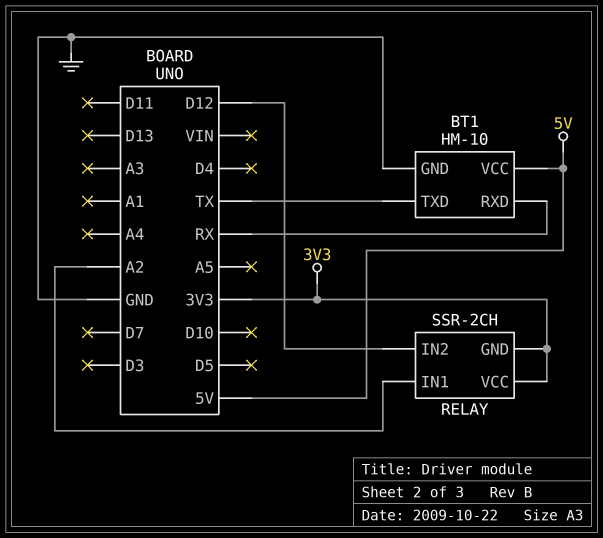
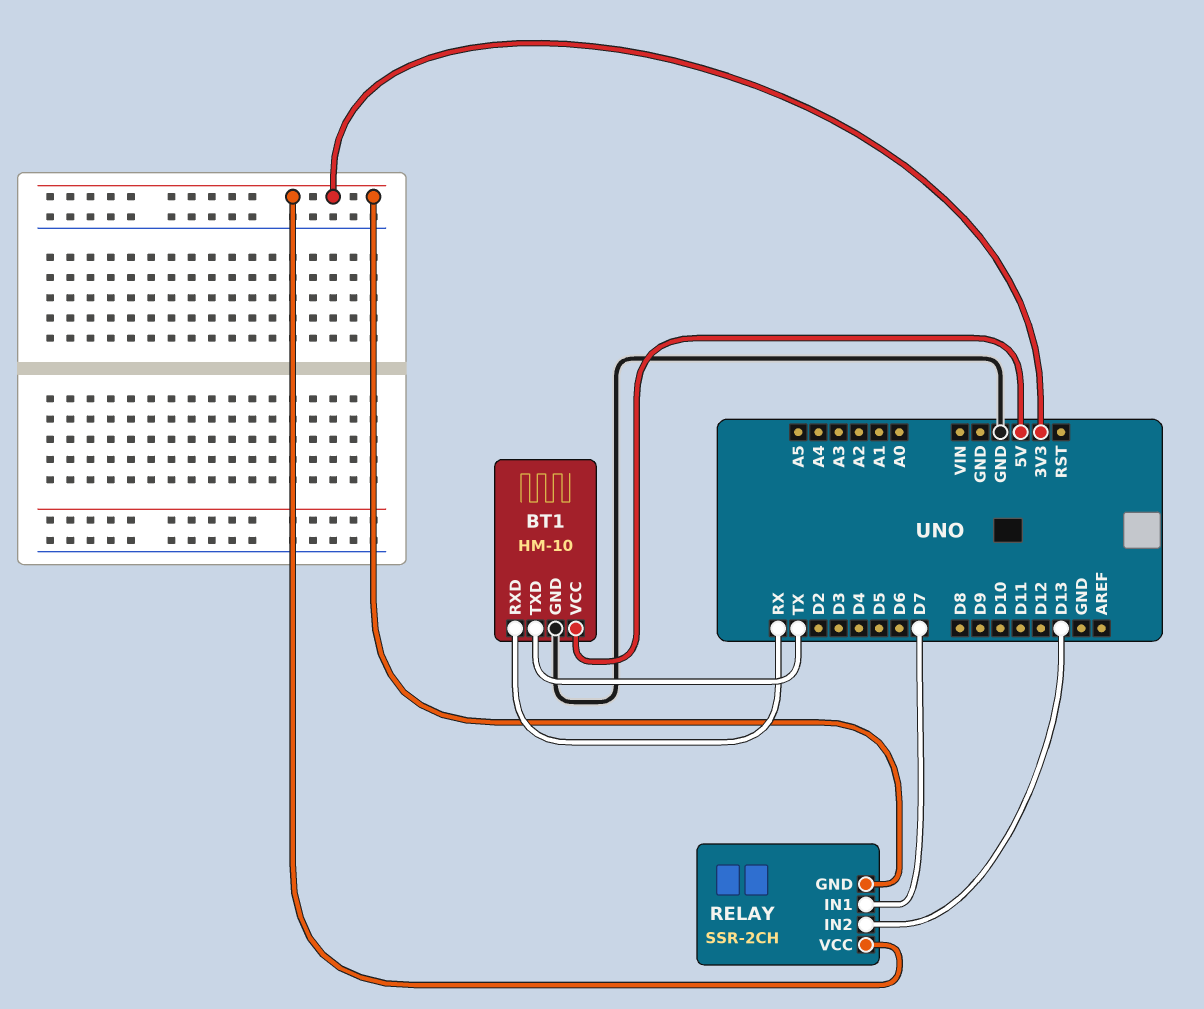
RELAY pin IN1: A2 -> D7
RELAY pin IN2: D12 -> D13

